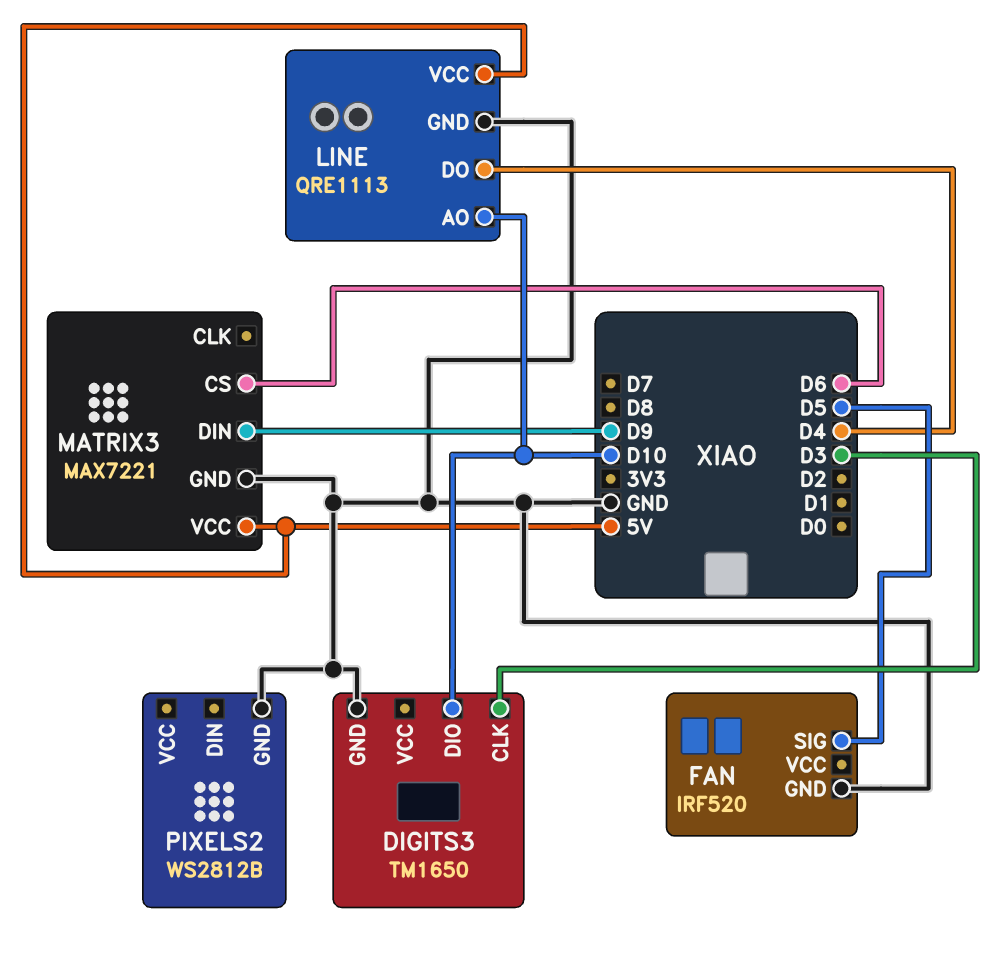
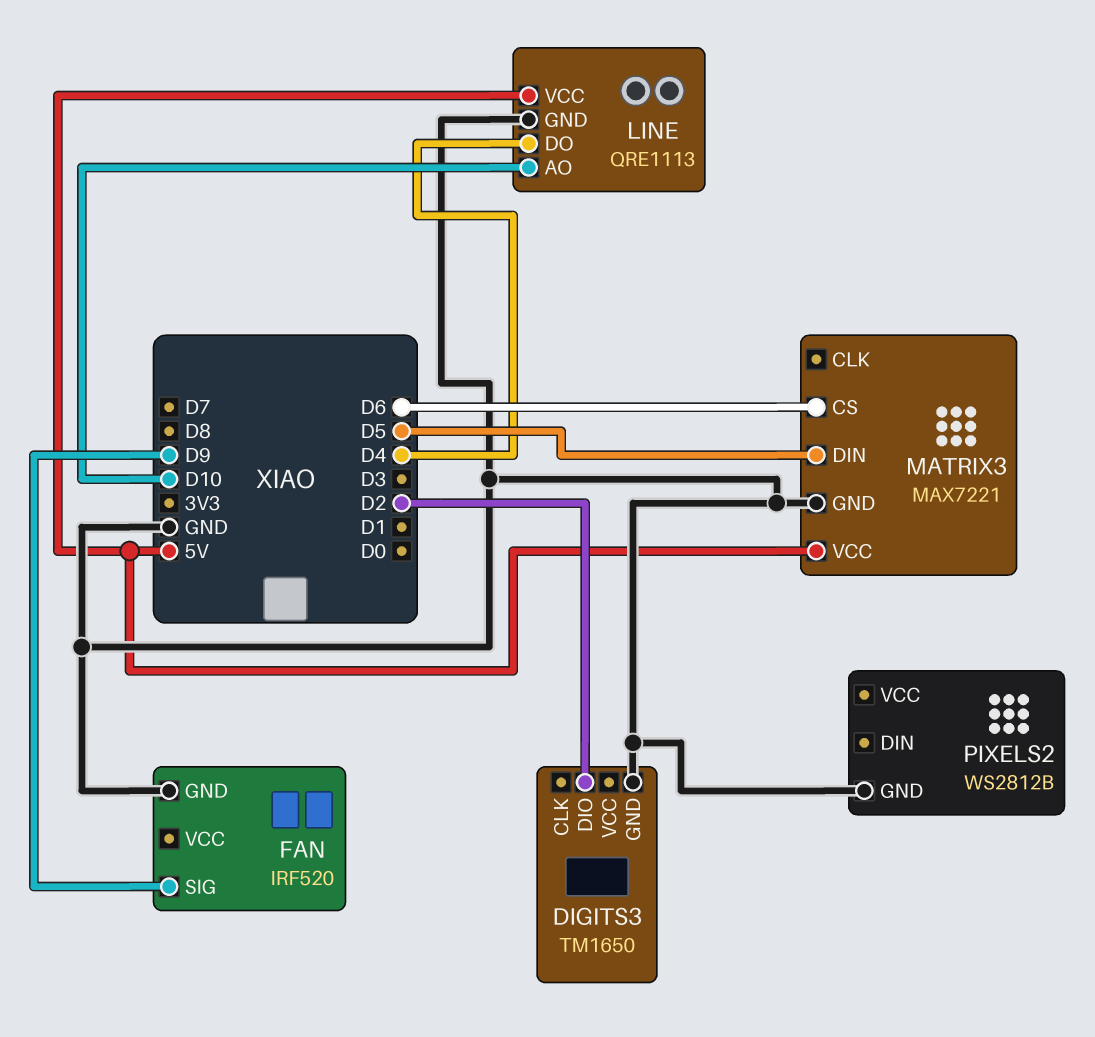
DIGITS3 pin CLK: D3 -> none
DIGITS3 pin DIO: D10 -> D2
FAN pin SIG: D5 -> D9
MATRIX3 pin DIN: D9 -> D5

